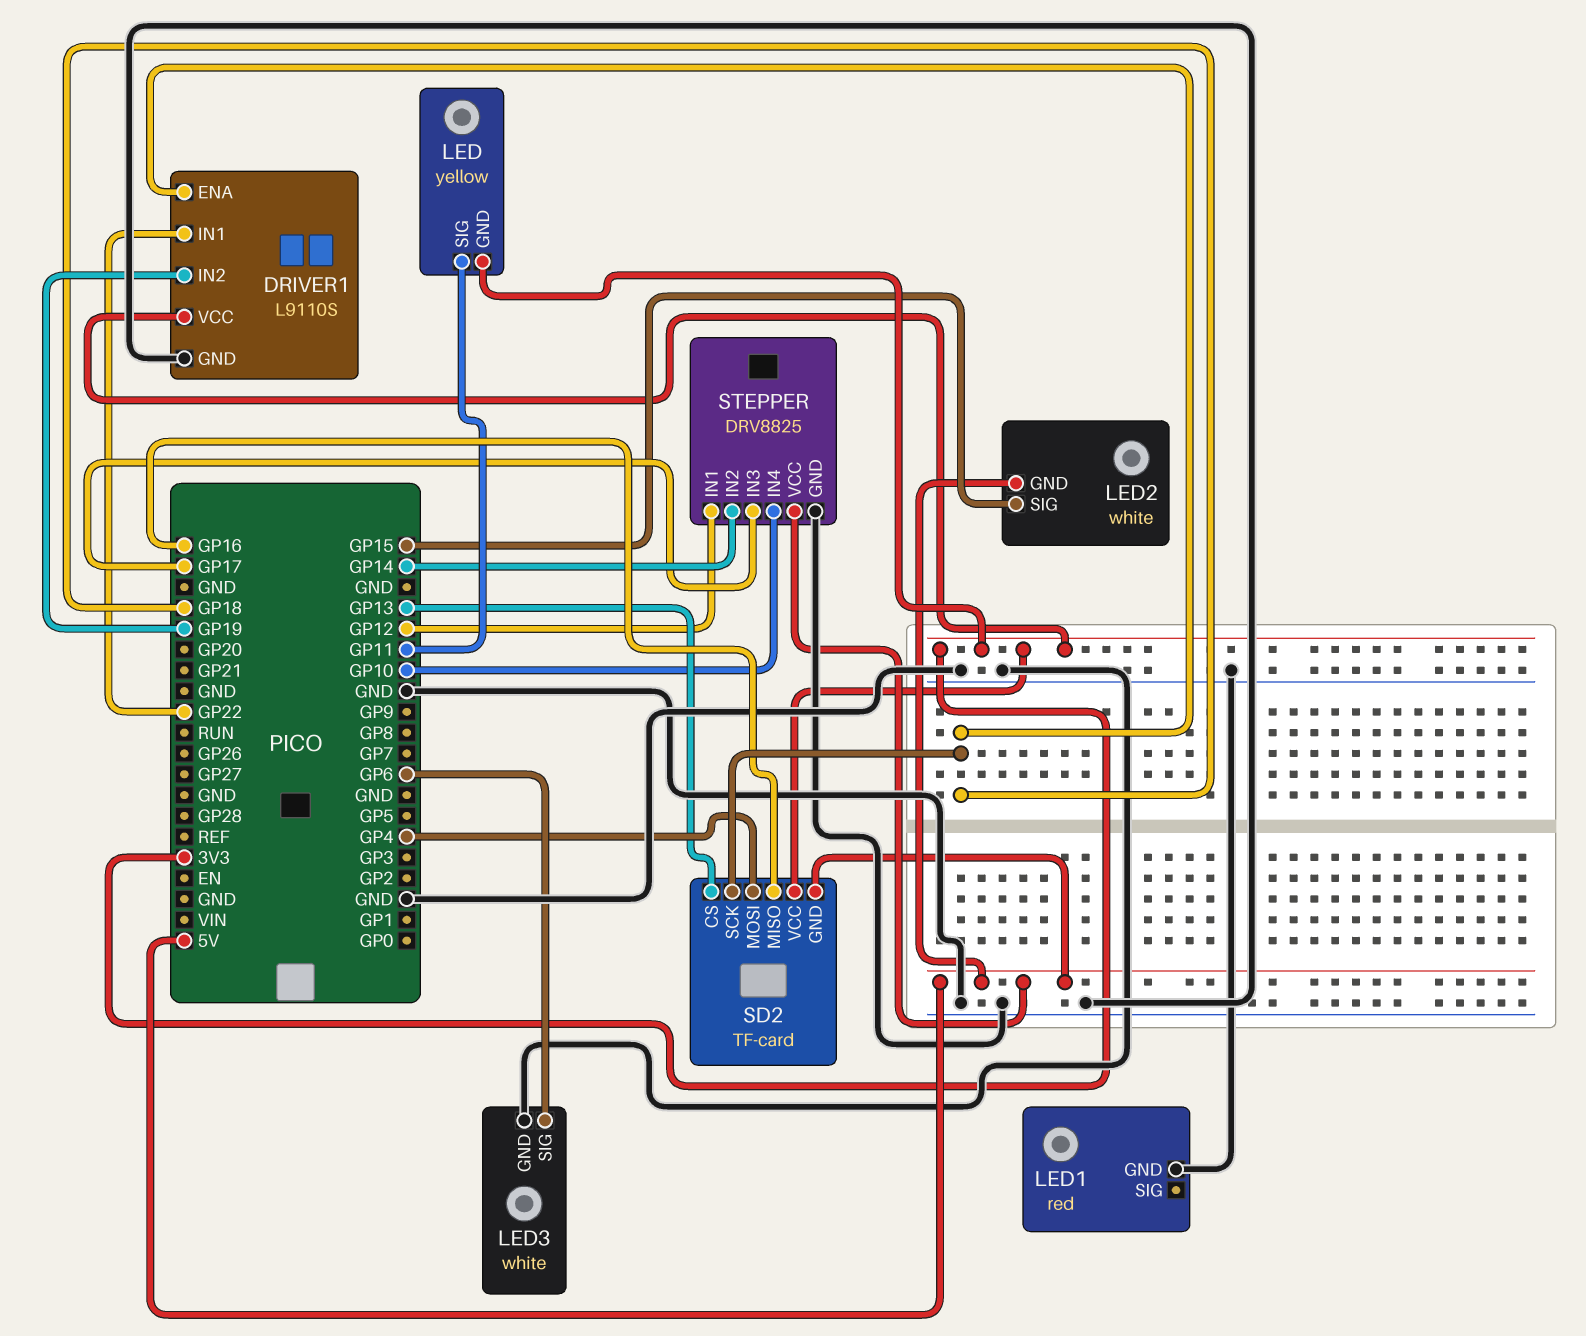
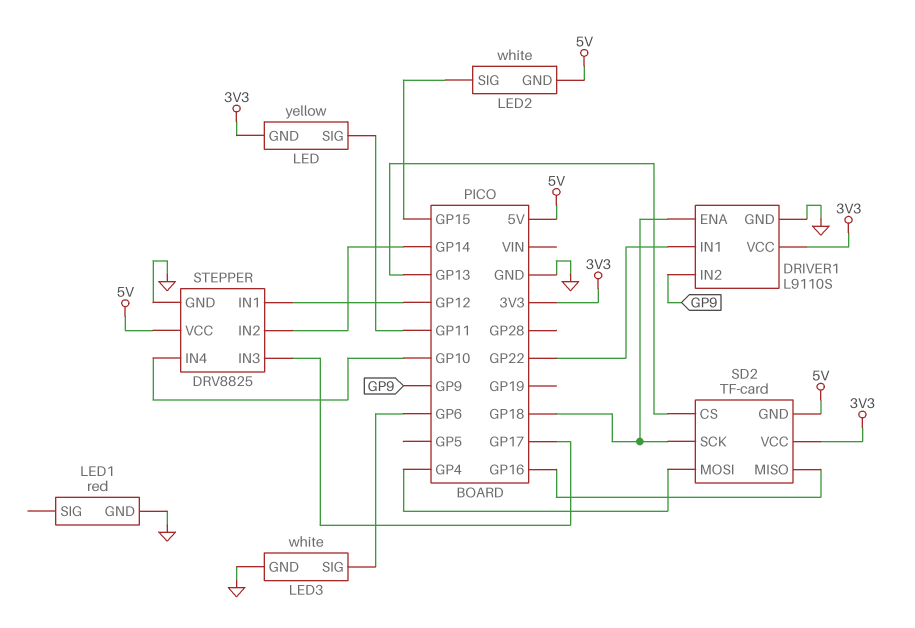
DRIVER1 pin IN2: GP19 -> GP9

